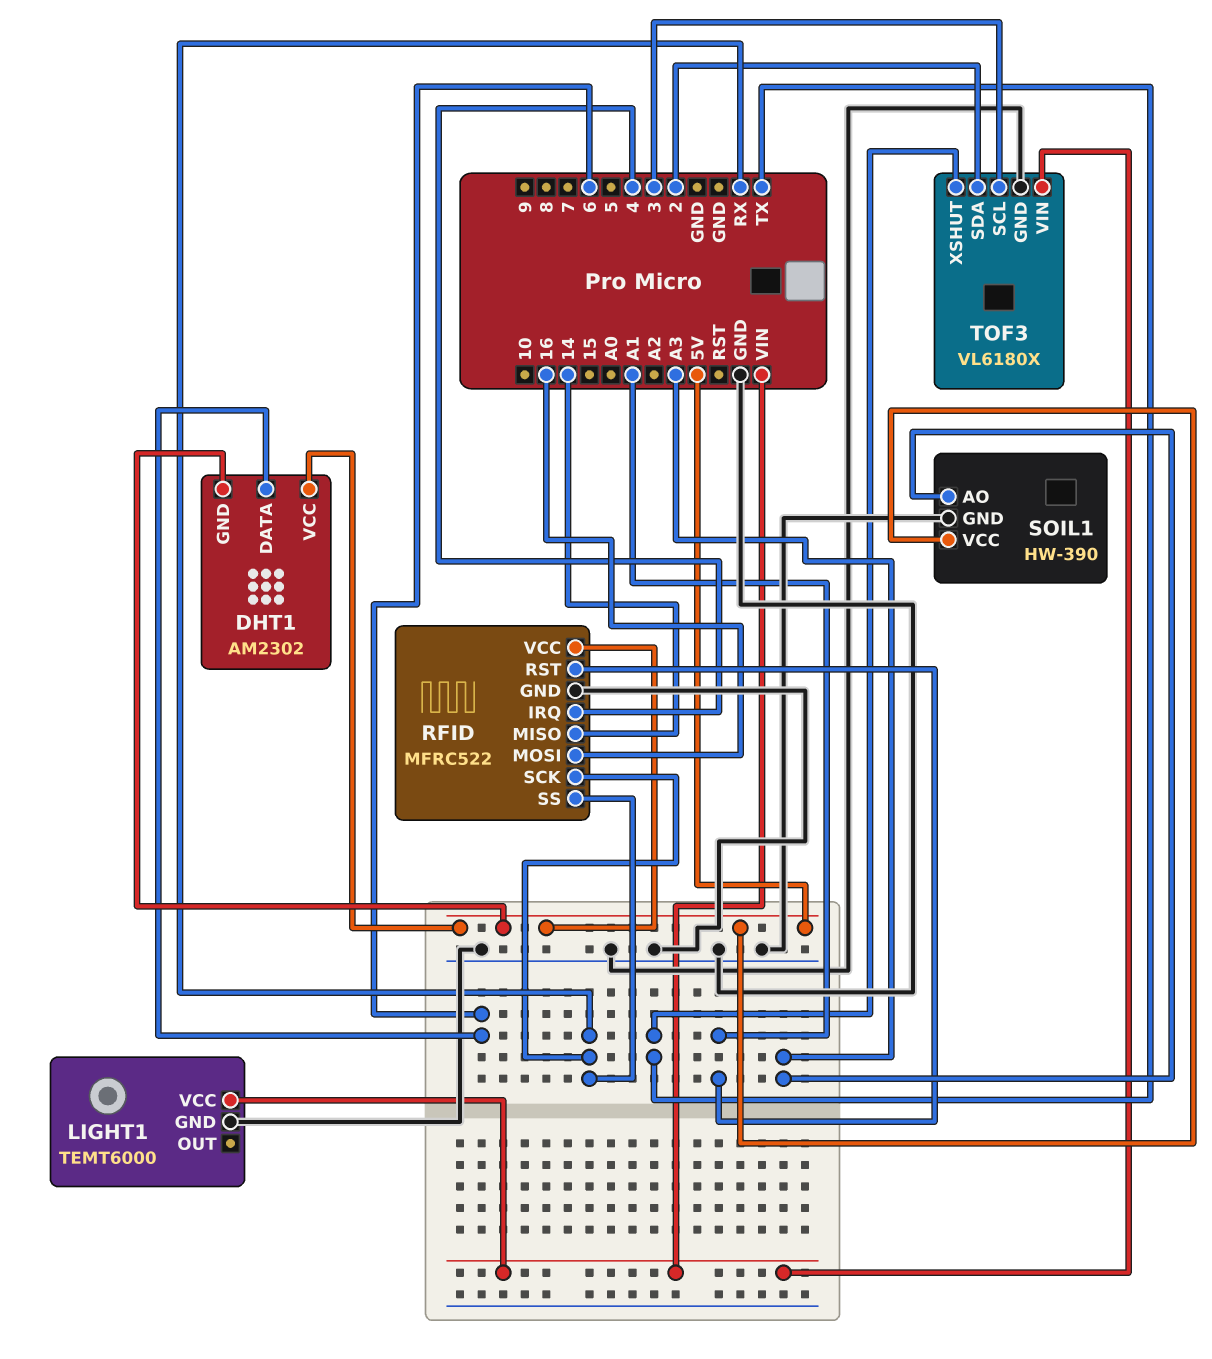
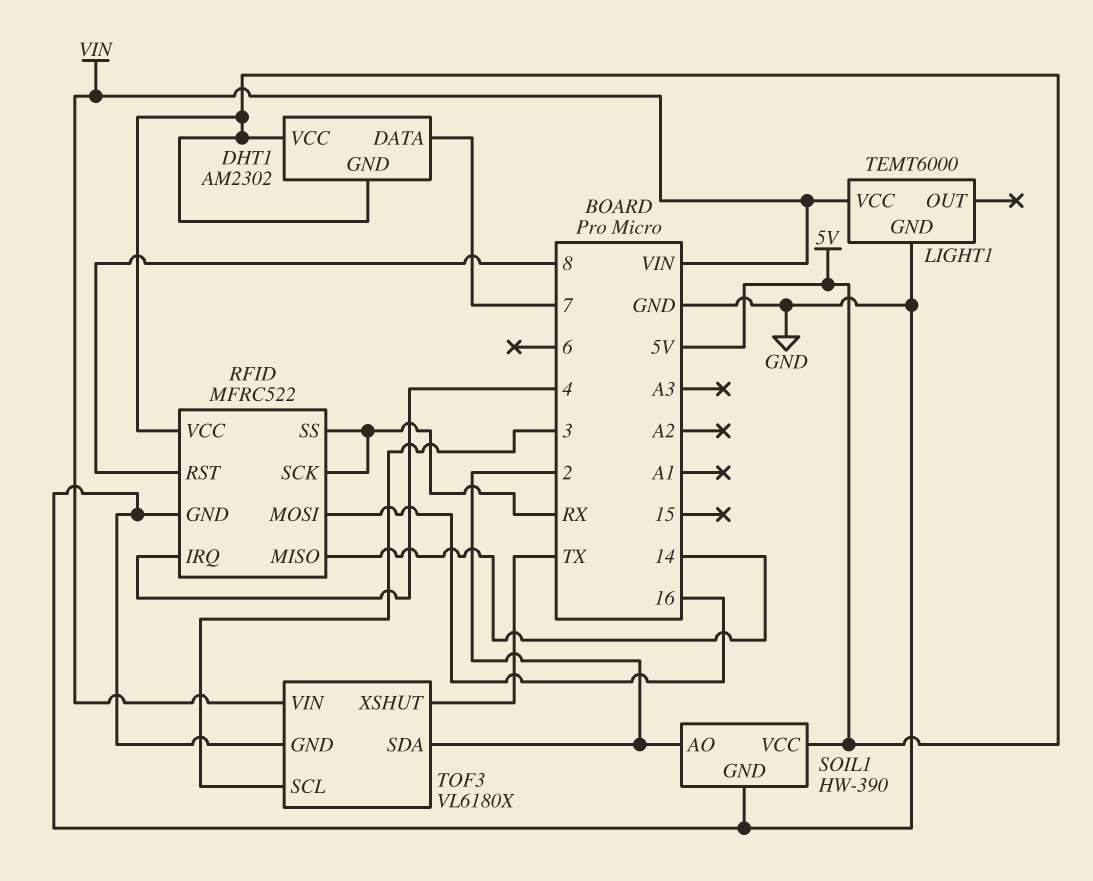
DHT1 pin DATA: 6 -> 7
RFID pin RST: A1 -> 8
SOIL1 pin AO: A3 -> 2

